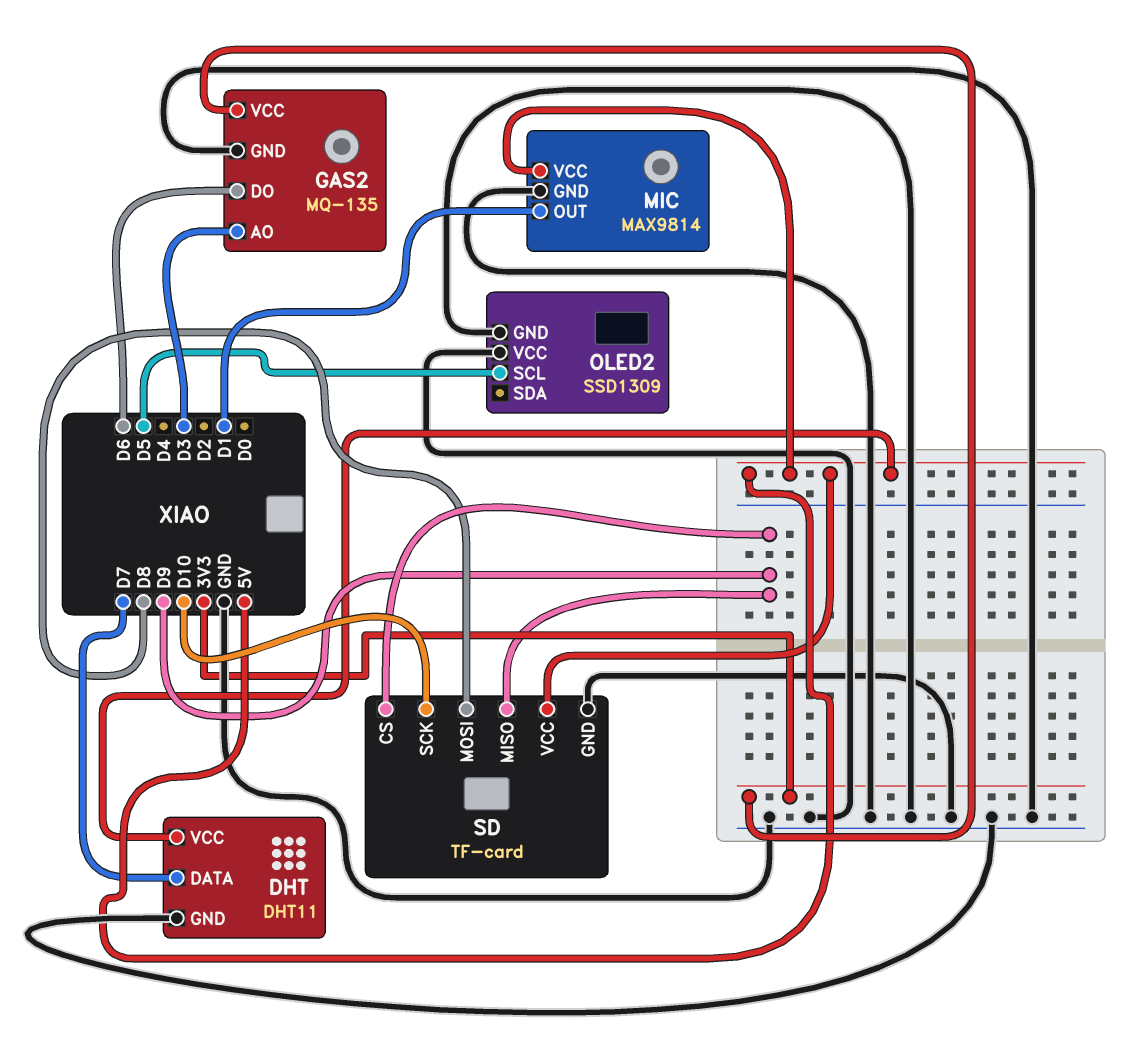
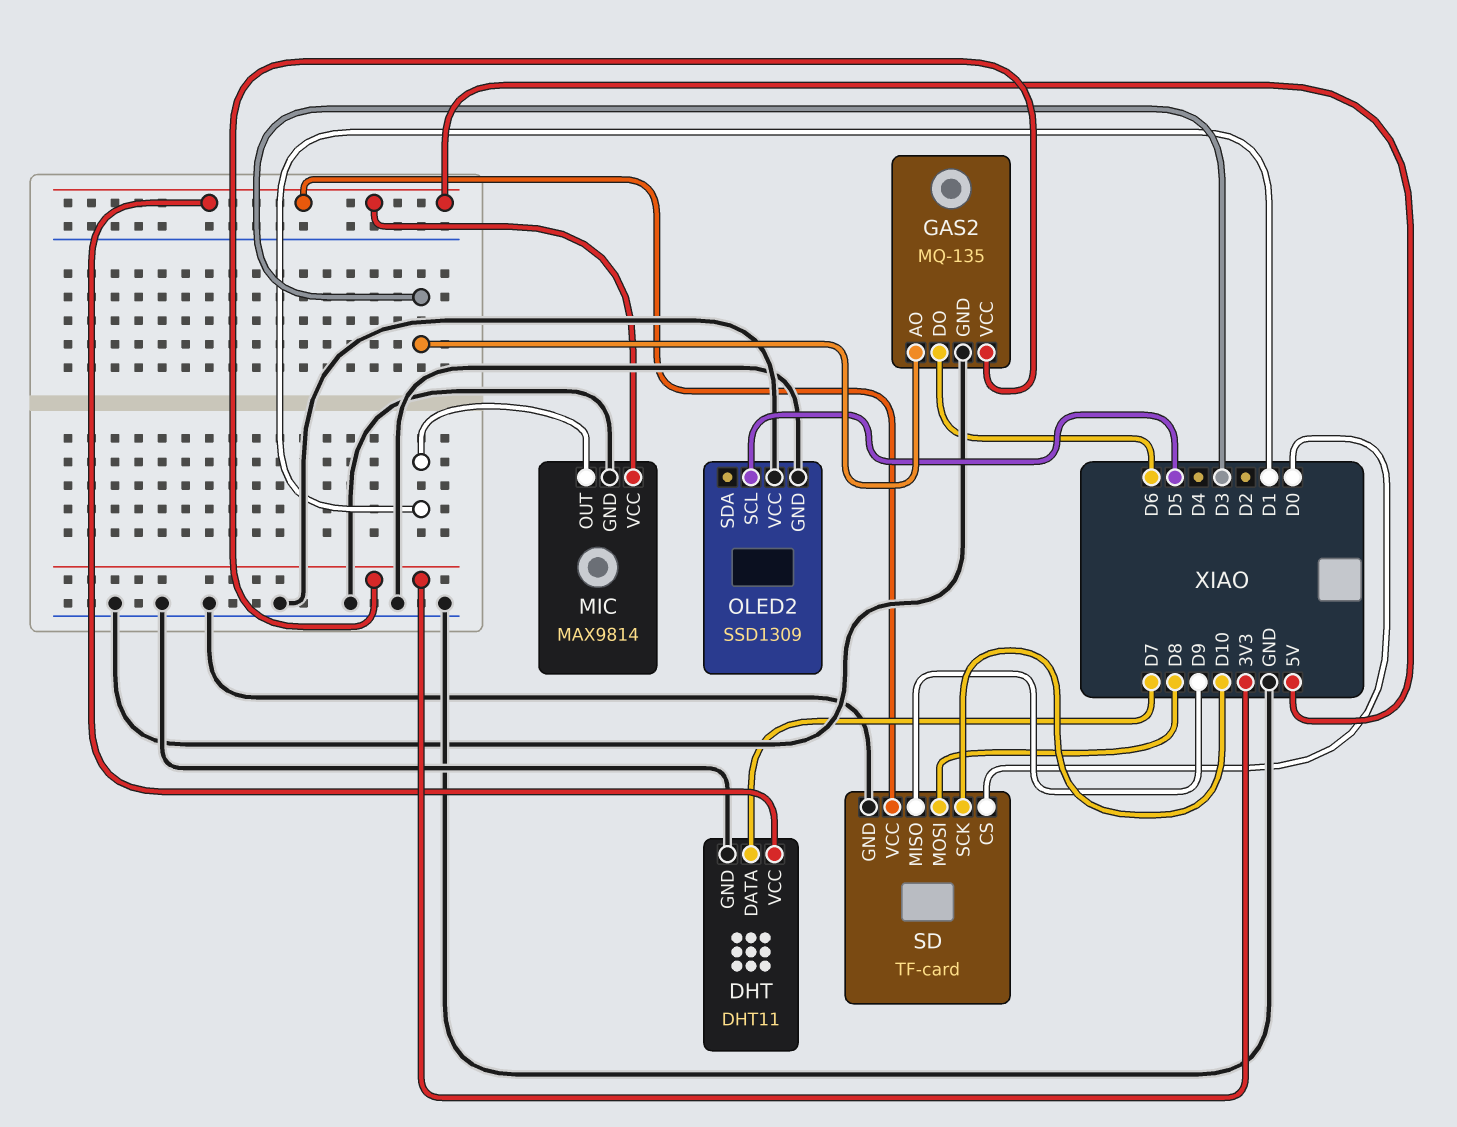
SD pin CS: D9 -> D0

